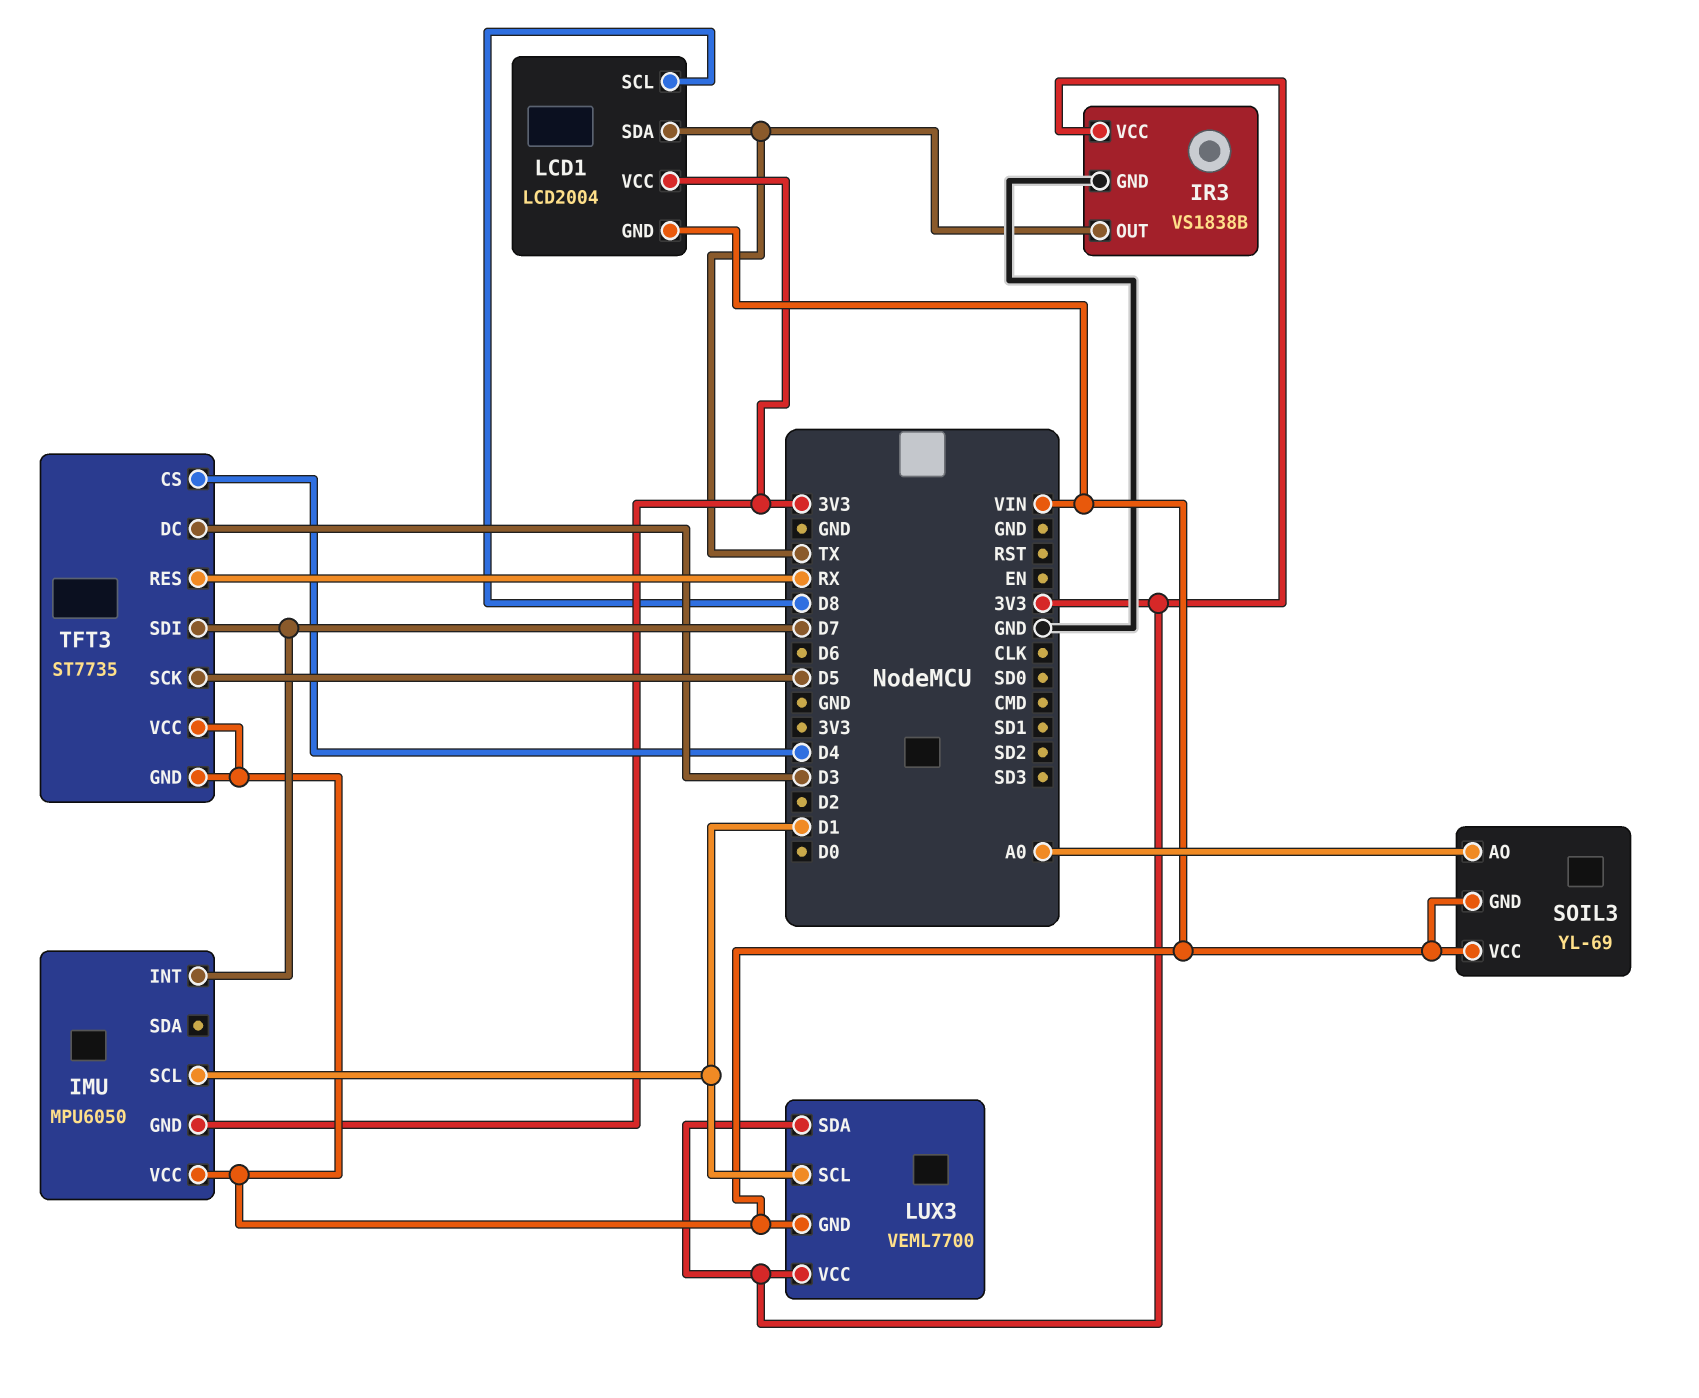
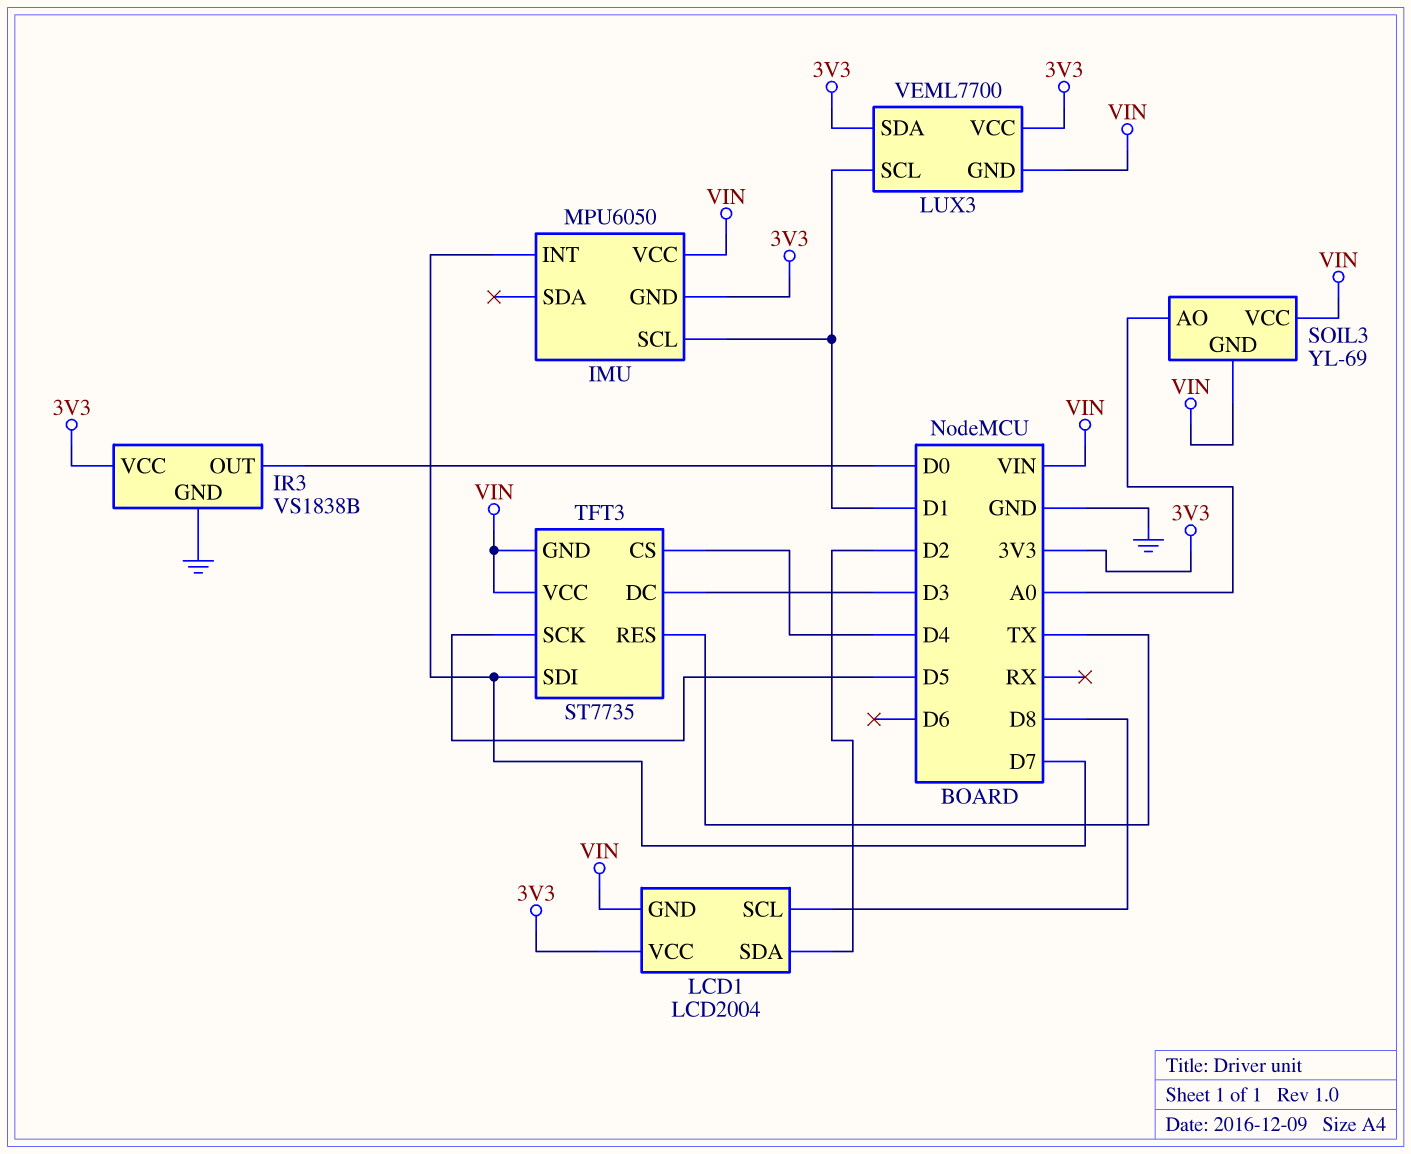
IR3 pin OUT: TX -> D0
LCD1 pin SDA: TX -> D2
TFT3 pin RES: RX -> TX

